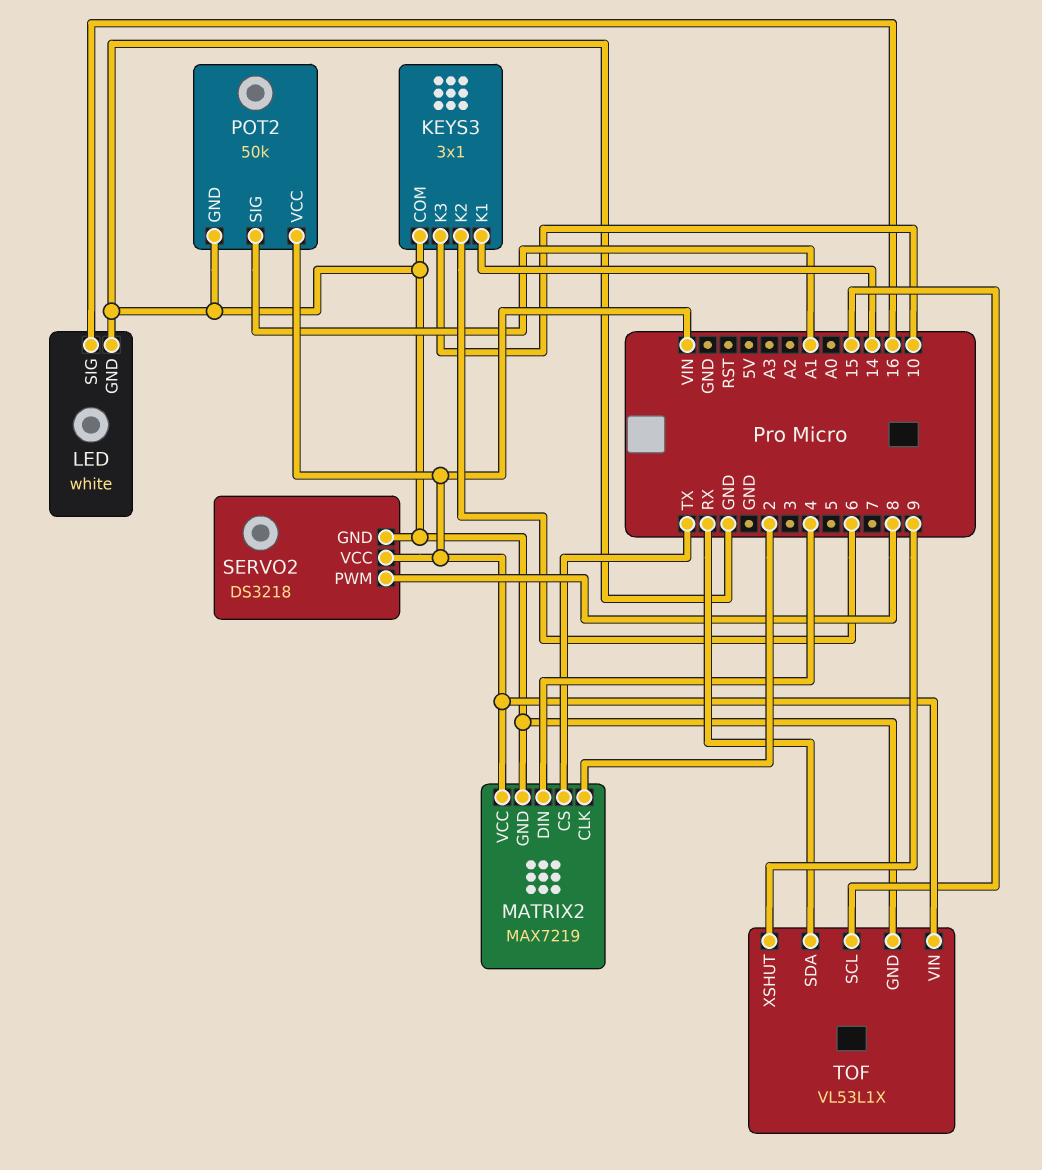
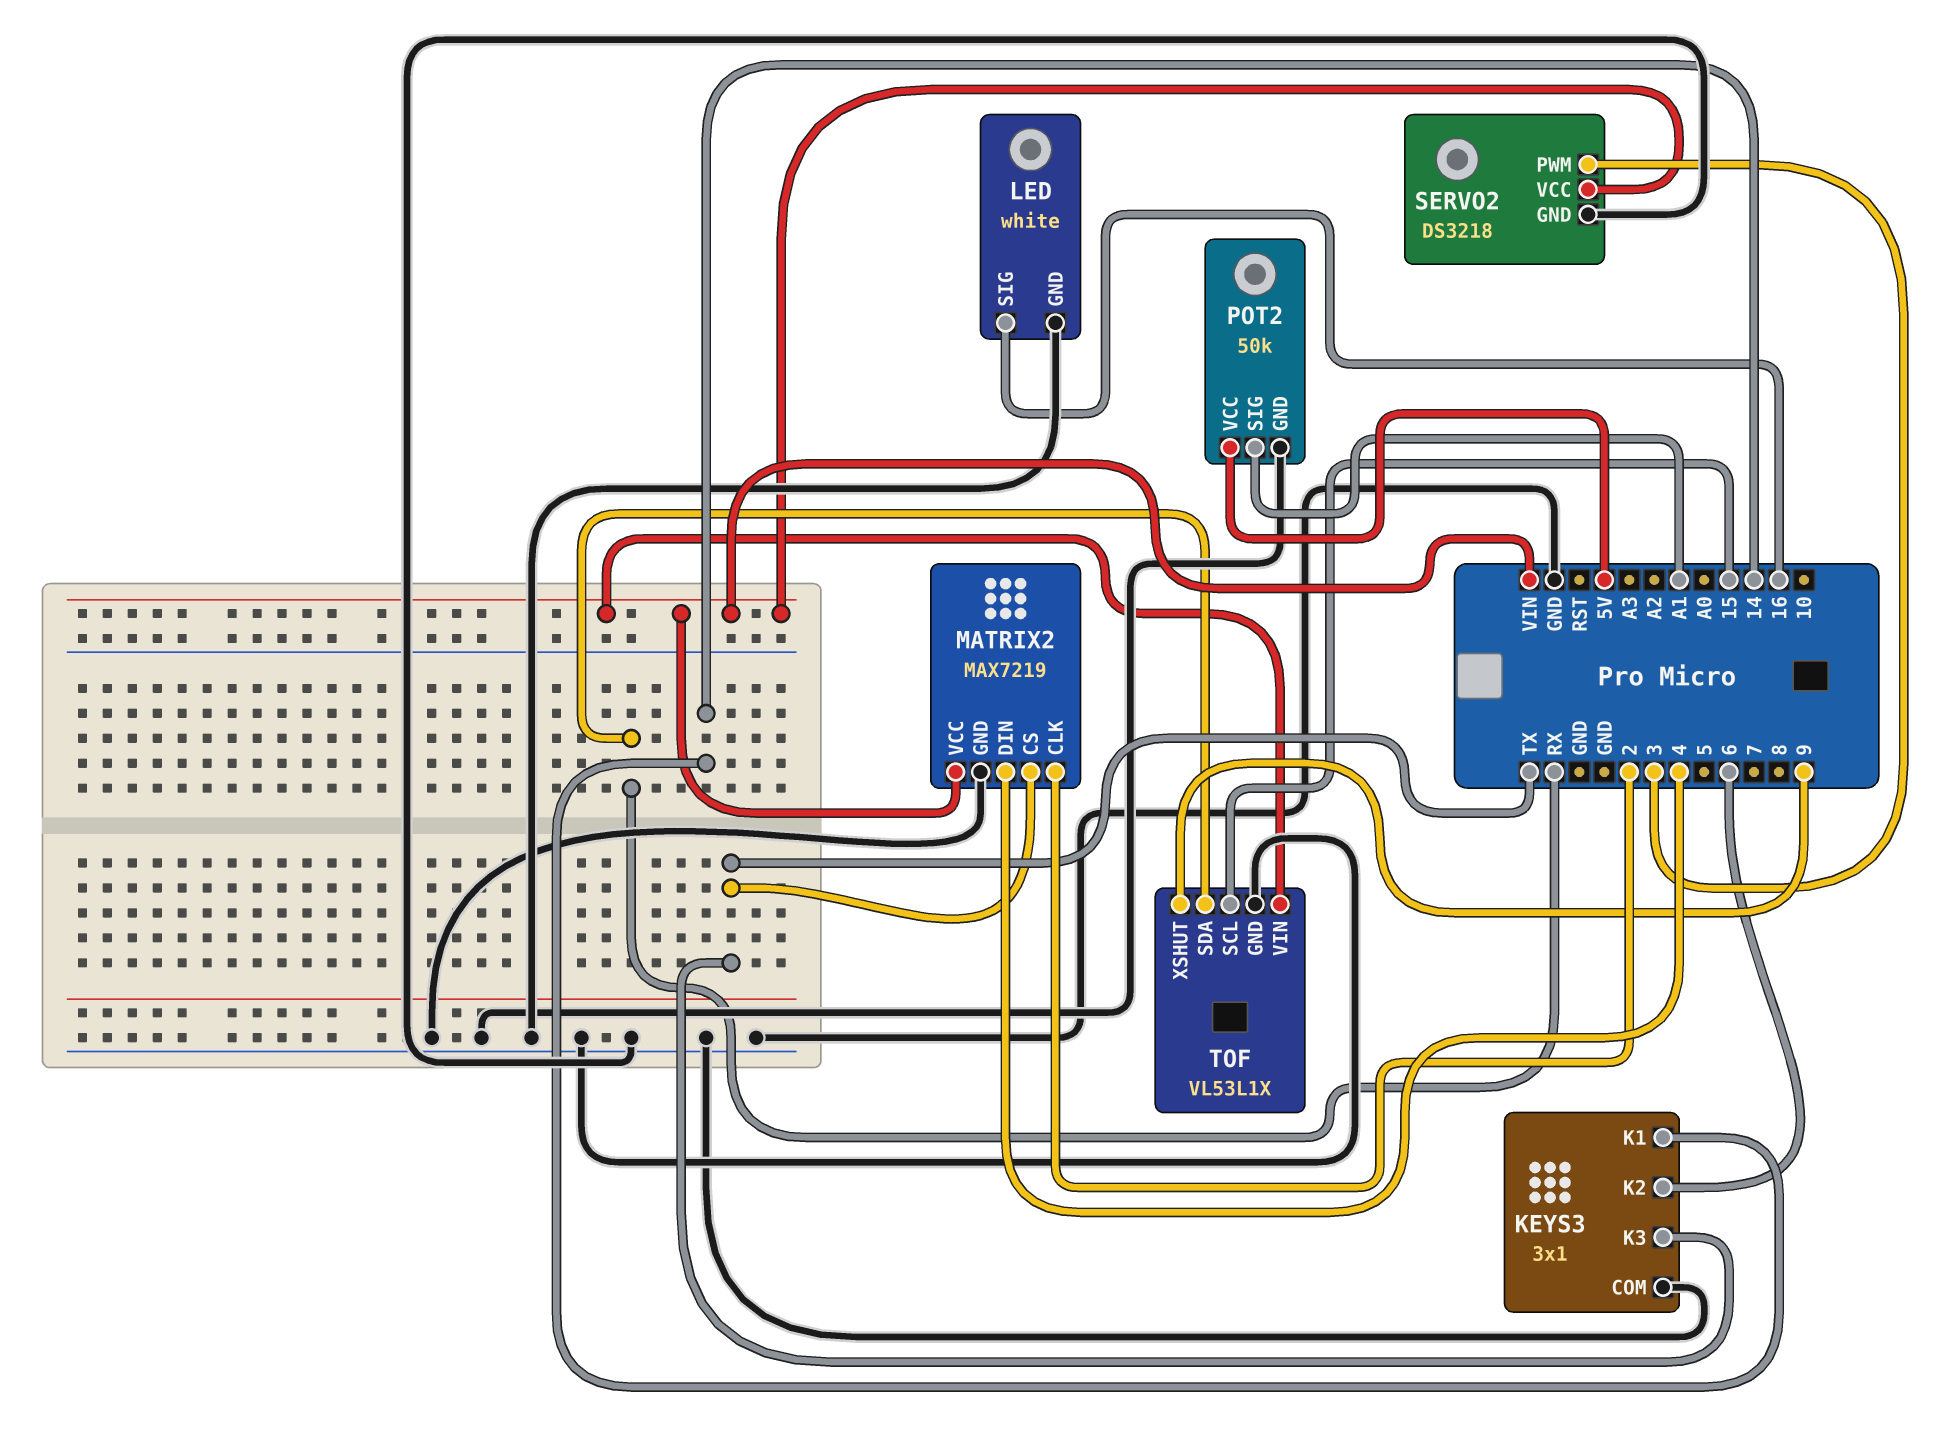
KEYS3 pin K3: 10 -> TX
POT2 pin VCC: VIN -> 5V
SERVO2 pin PWM: 8 -> 3

